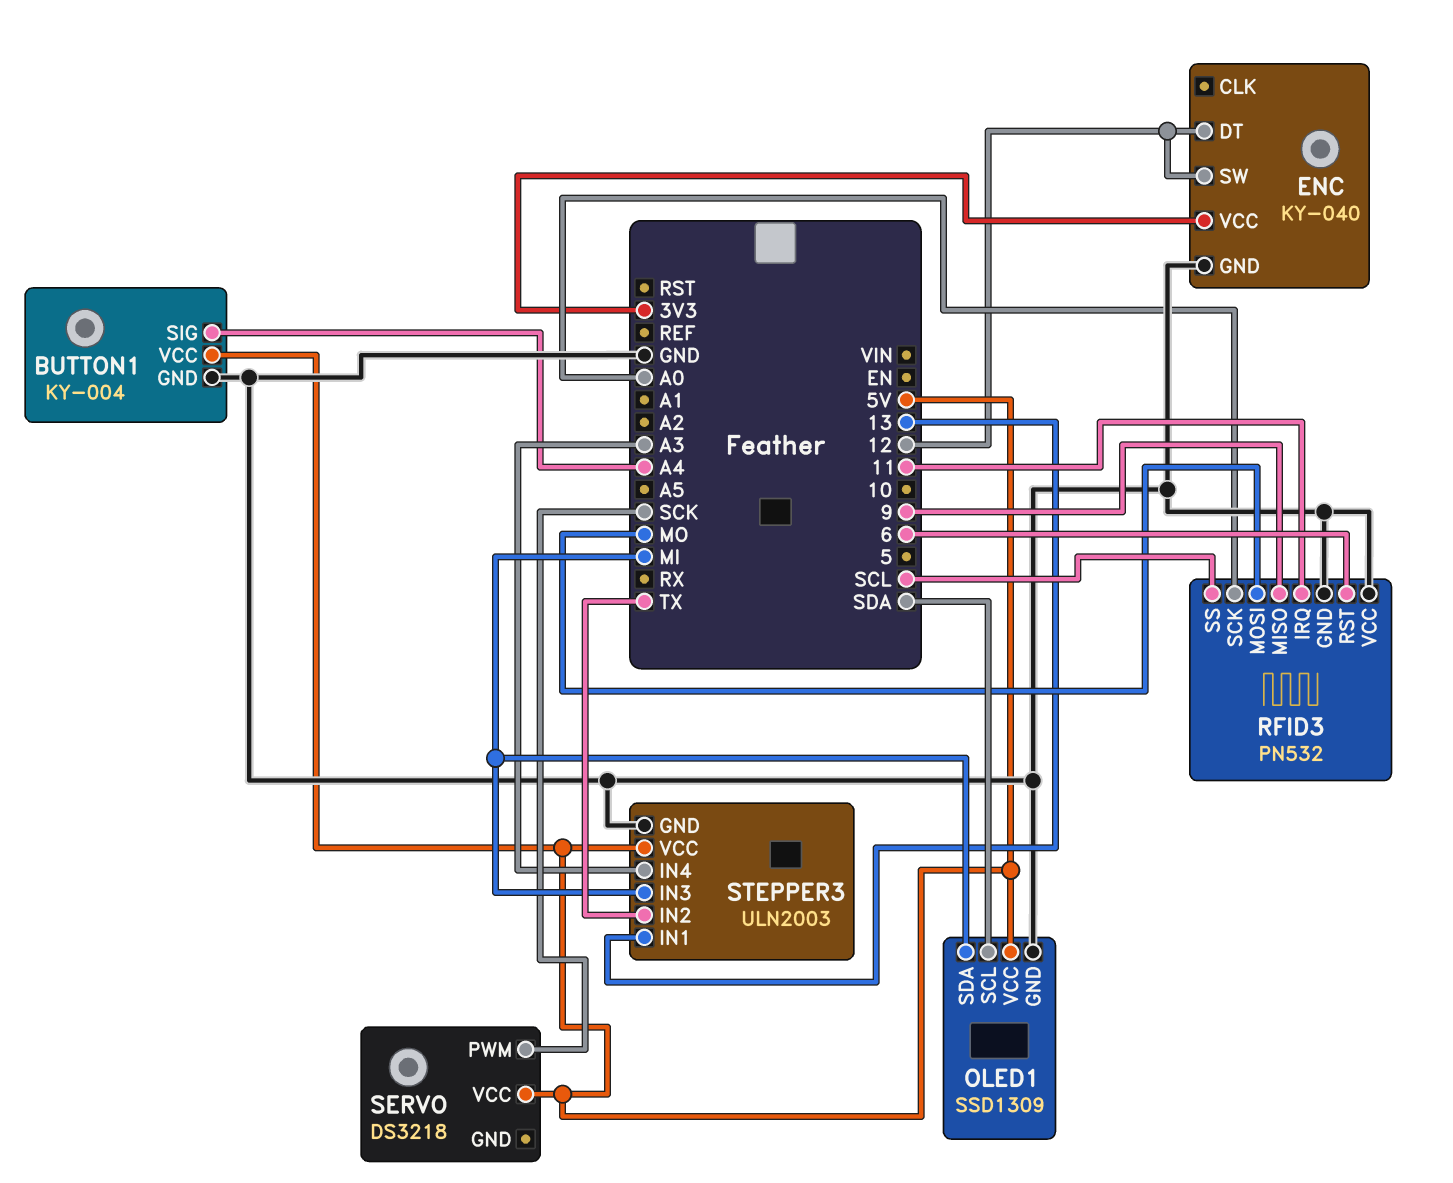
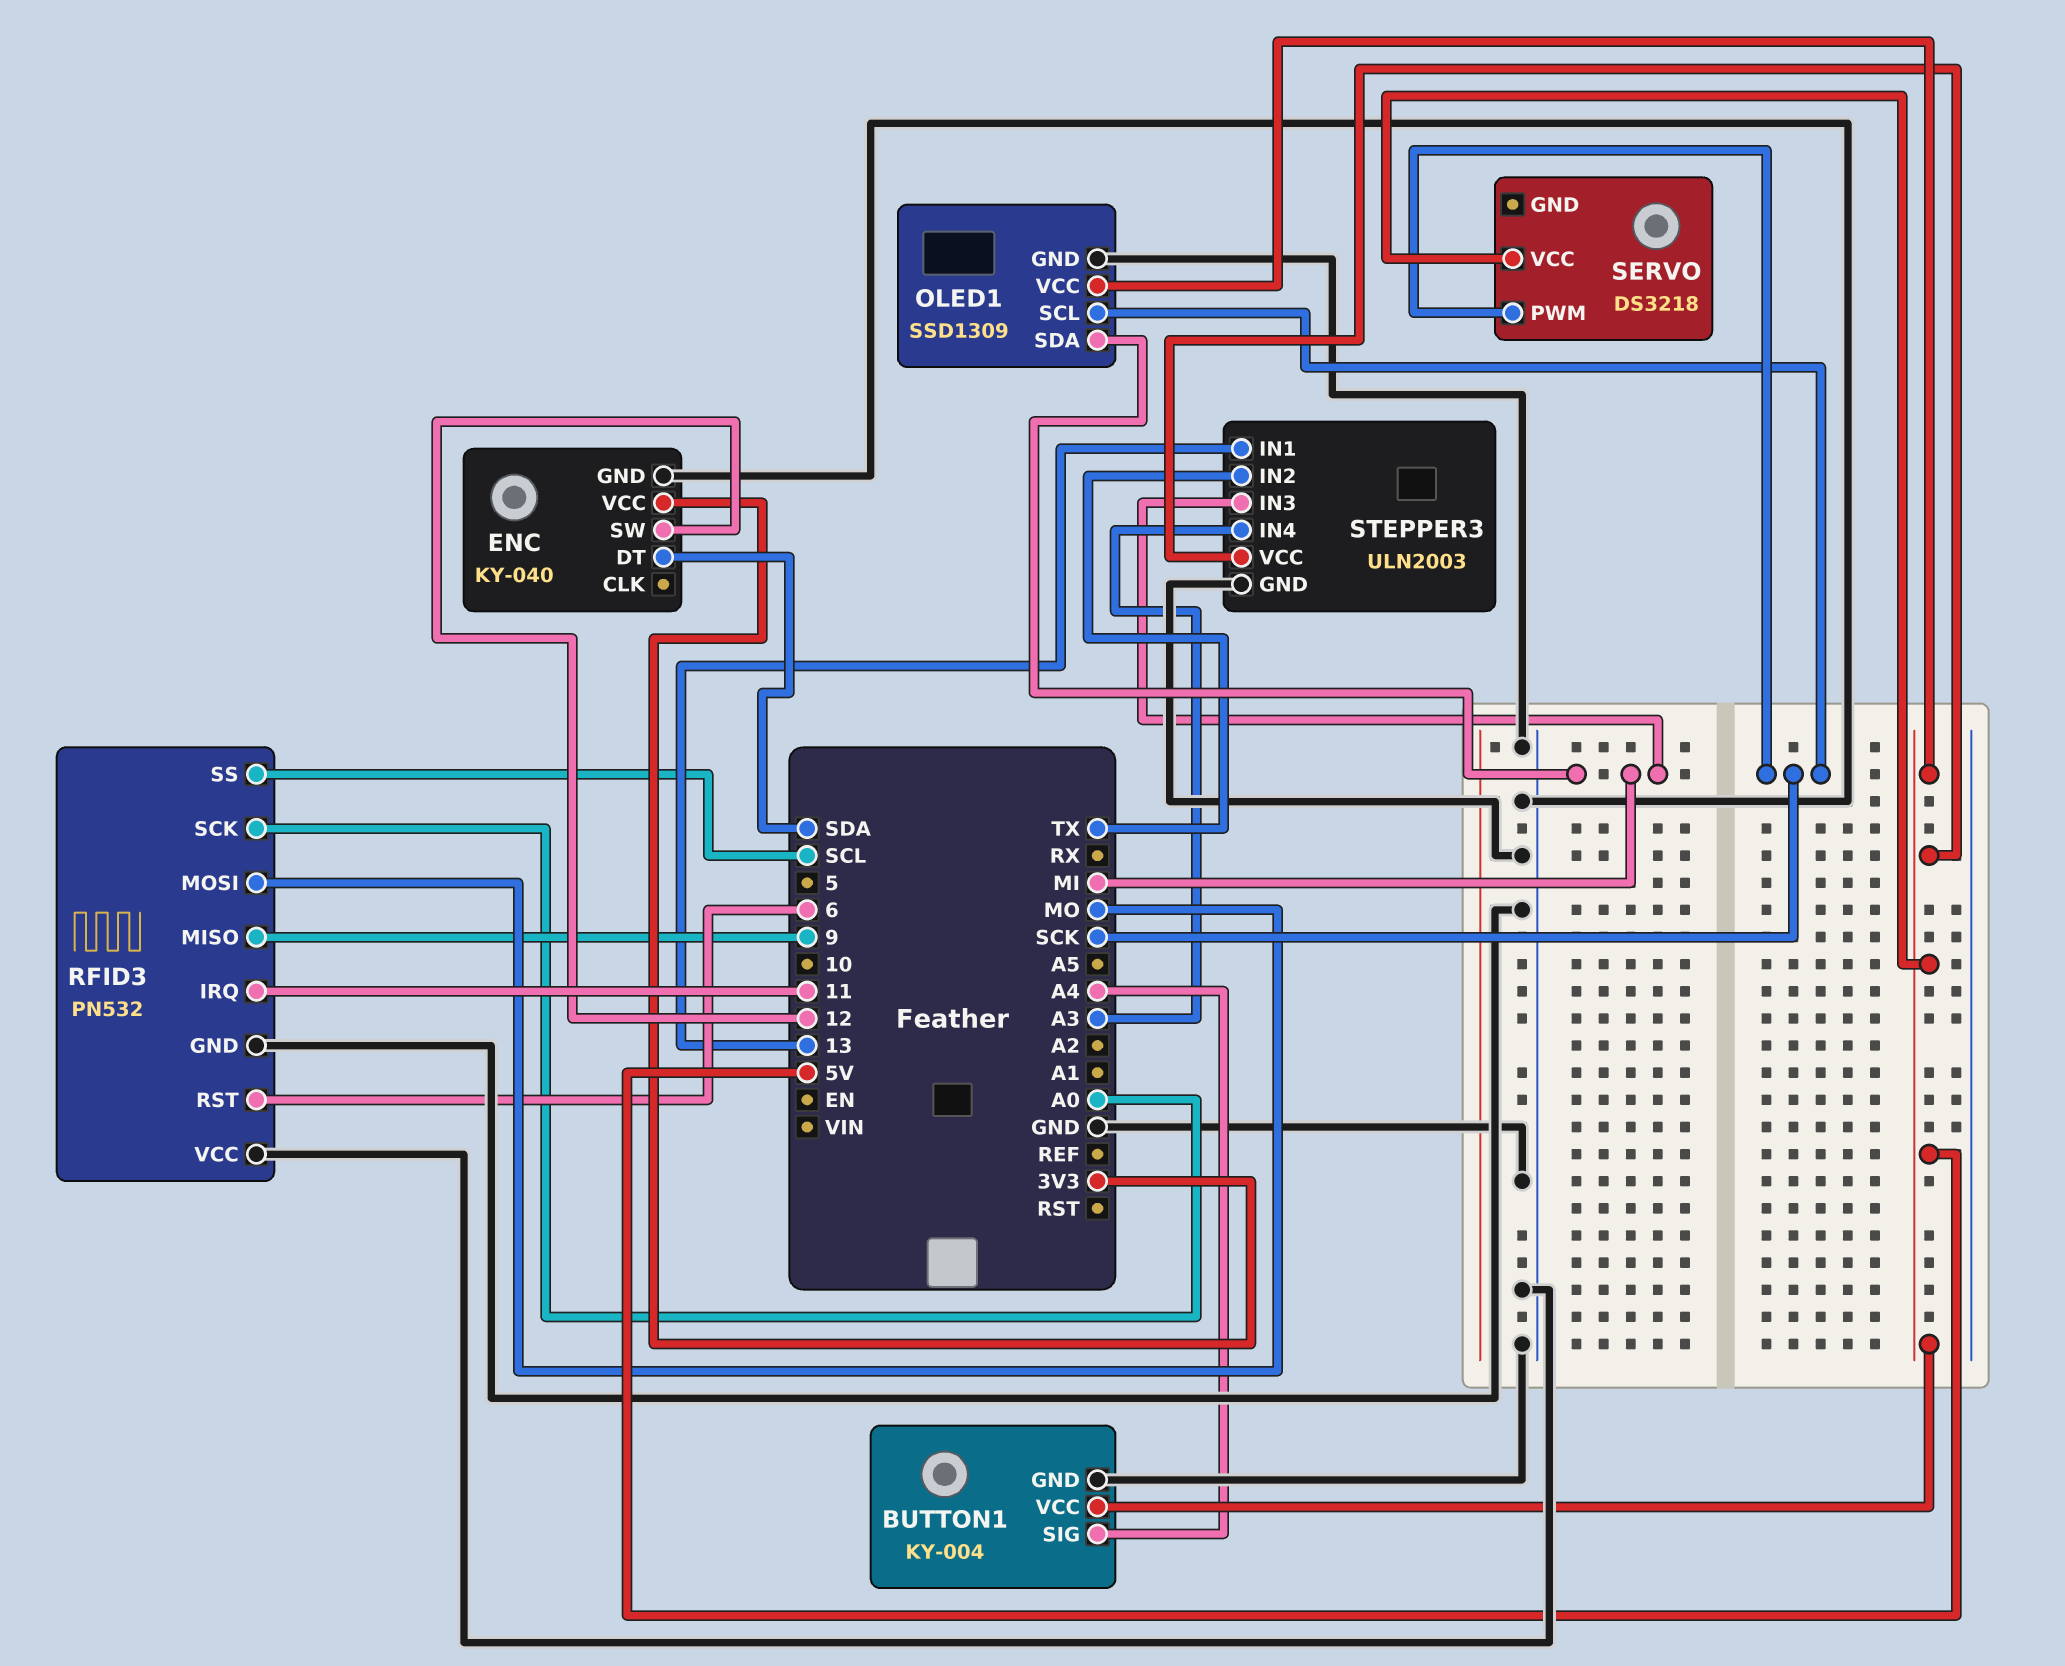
ENC pin DT: 12 -> SDA
OLED1 pin SCL: SDA -> SCK

